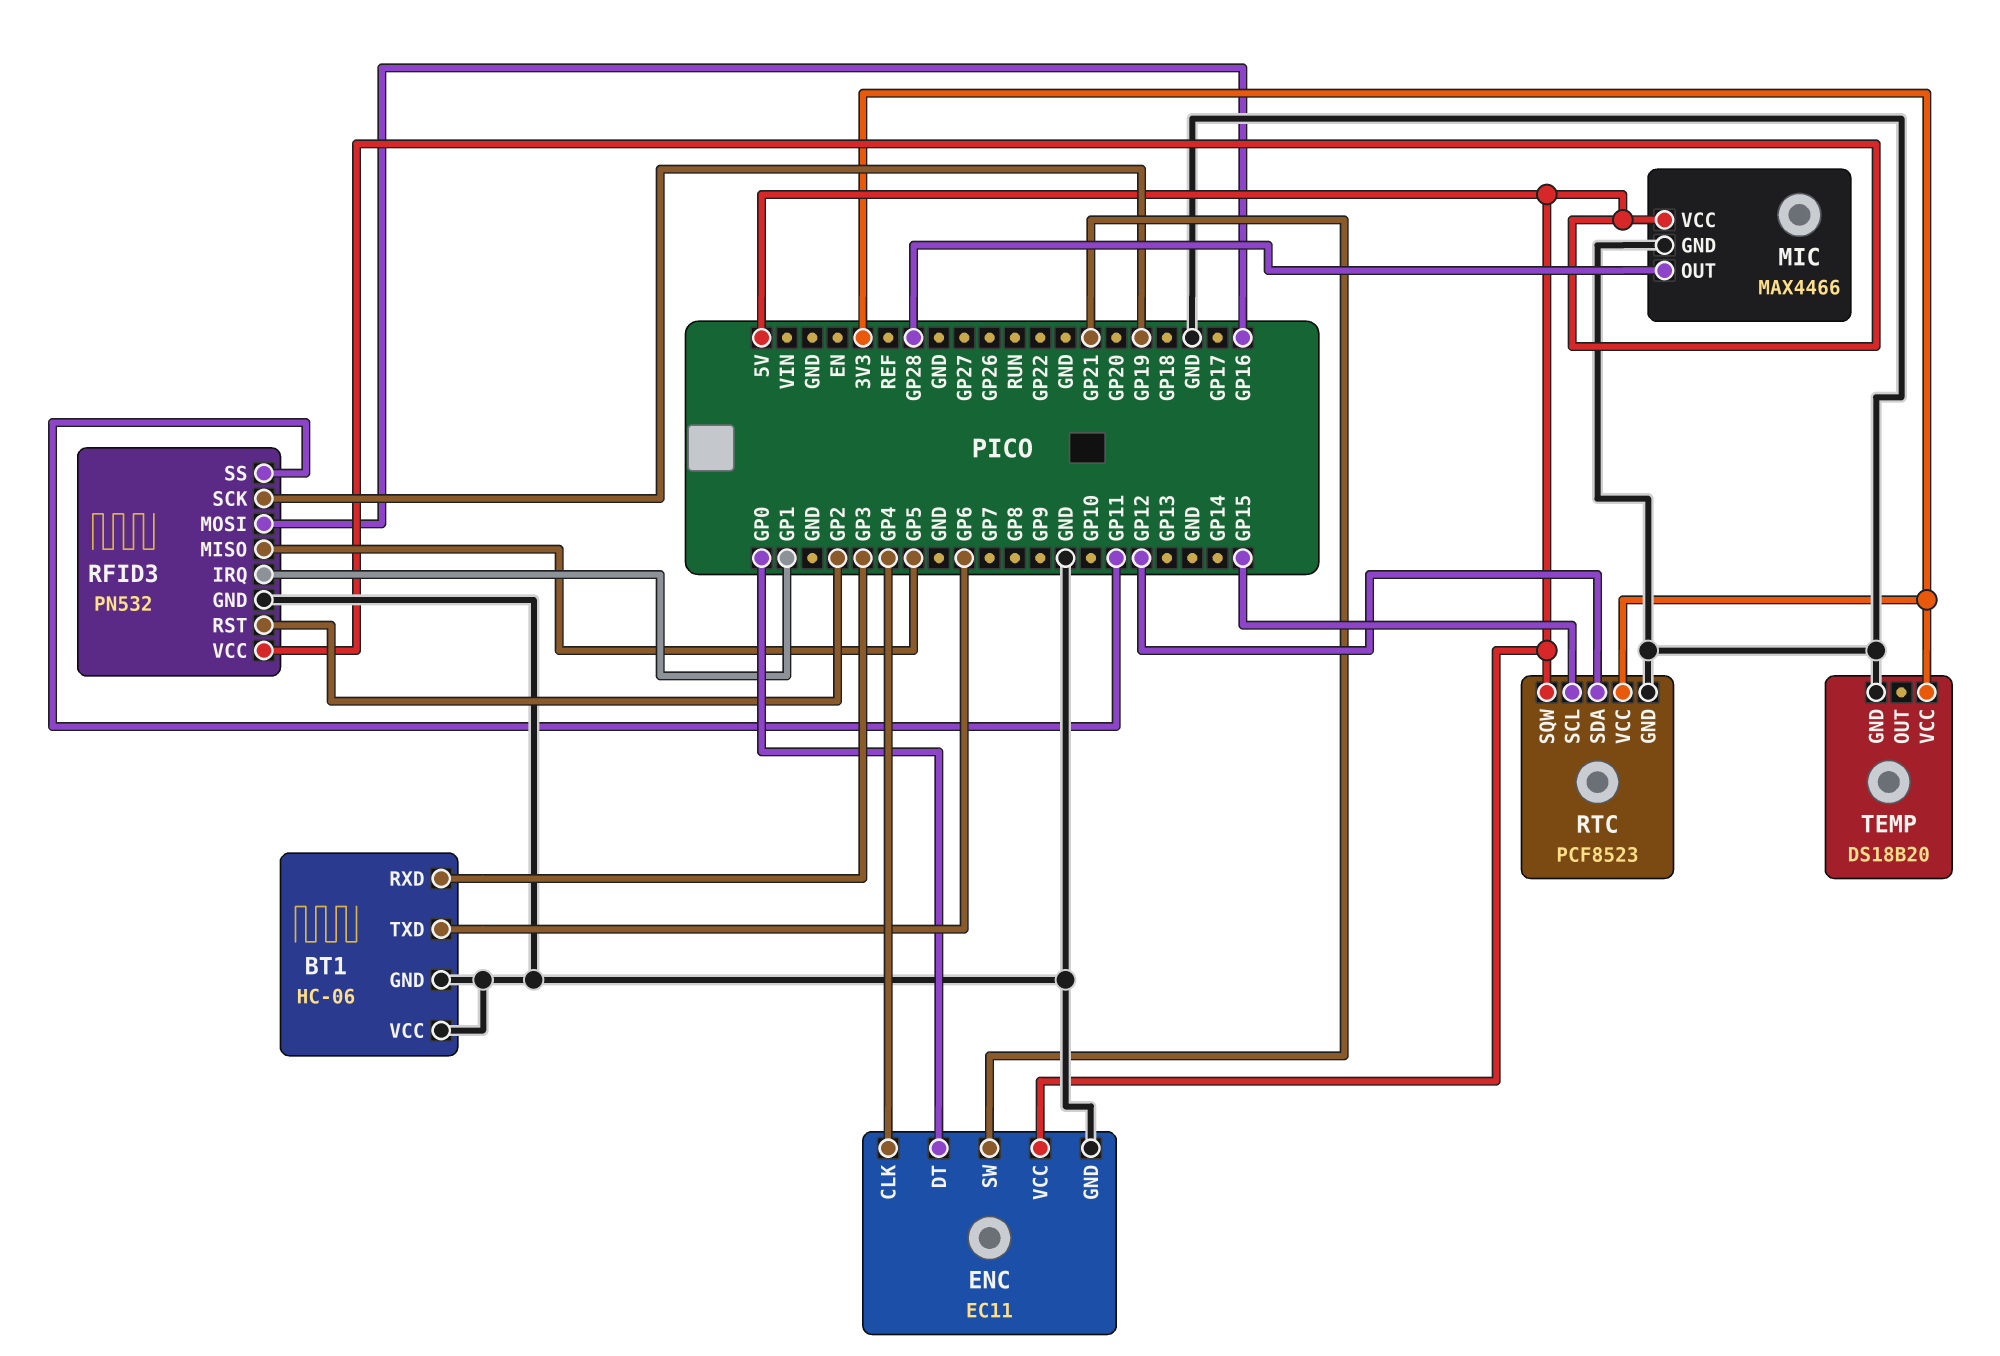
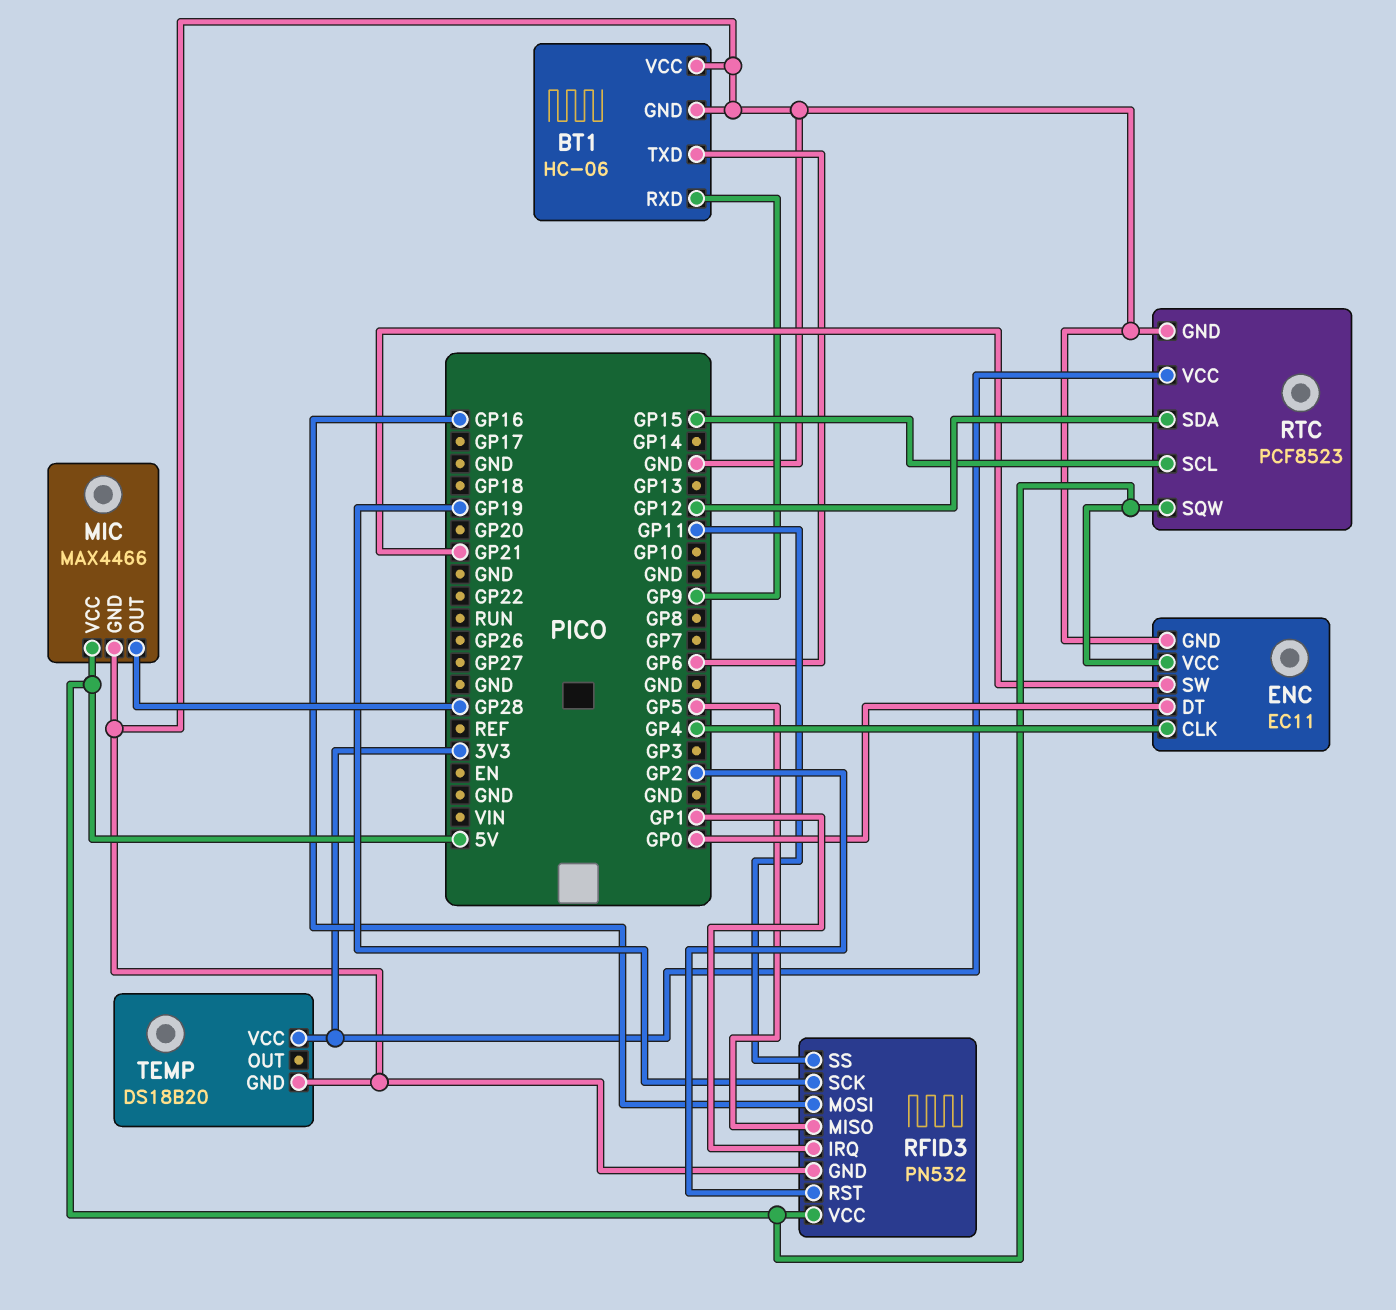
BT1 pin RXD: GP3 -> GP9

